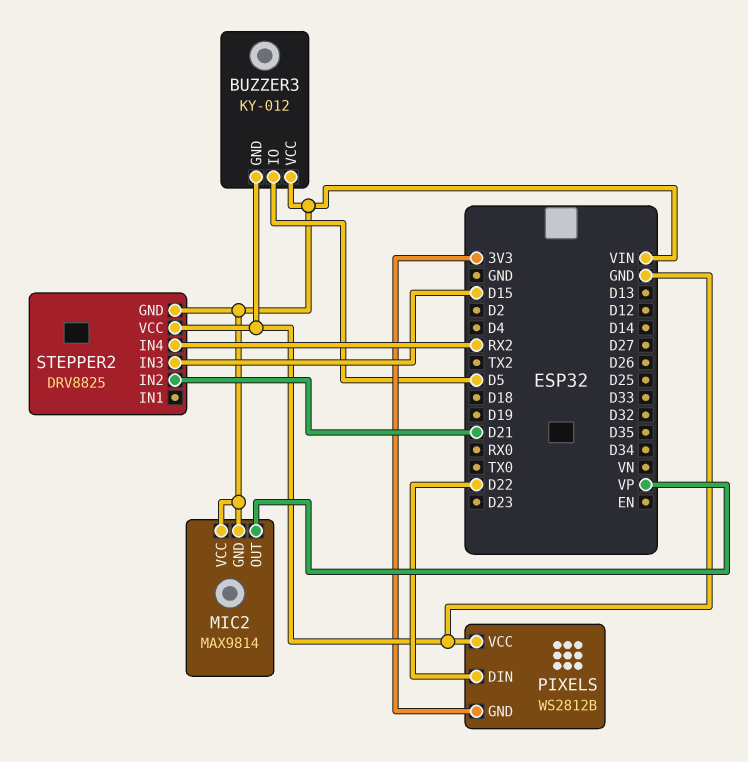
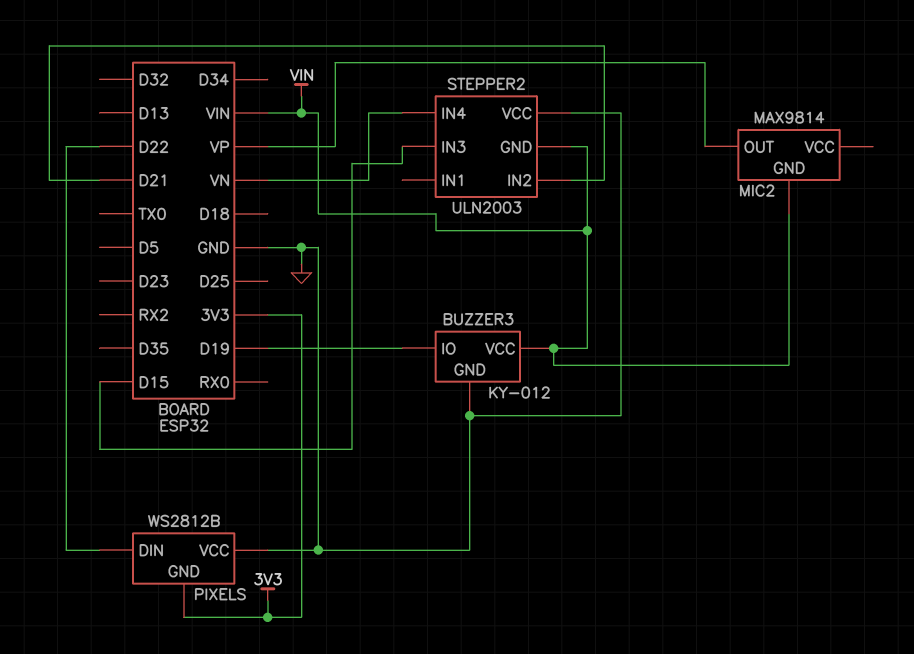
BUZZER3 pin IO: D5 -> D19
MIC2 pin VCC: VIN -> none
STEPPER2: DRV8825 -> ULN2003
STEPPER2 pin IN4: RX2 -> VN

